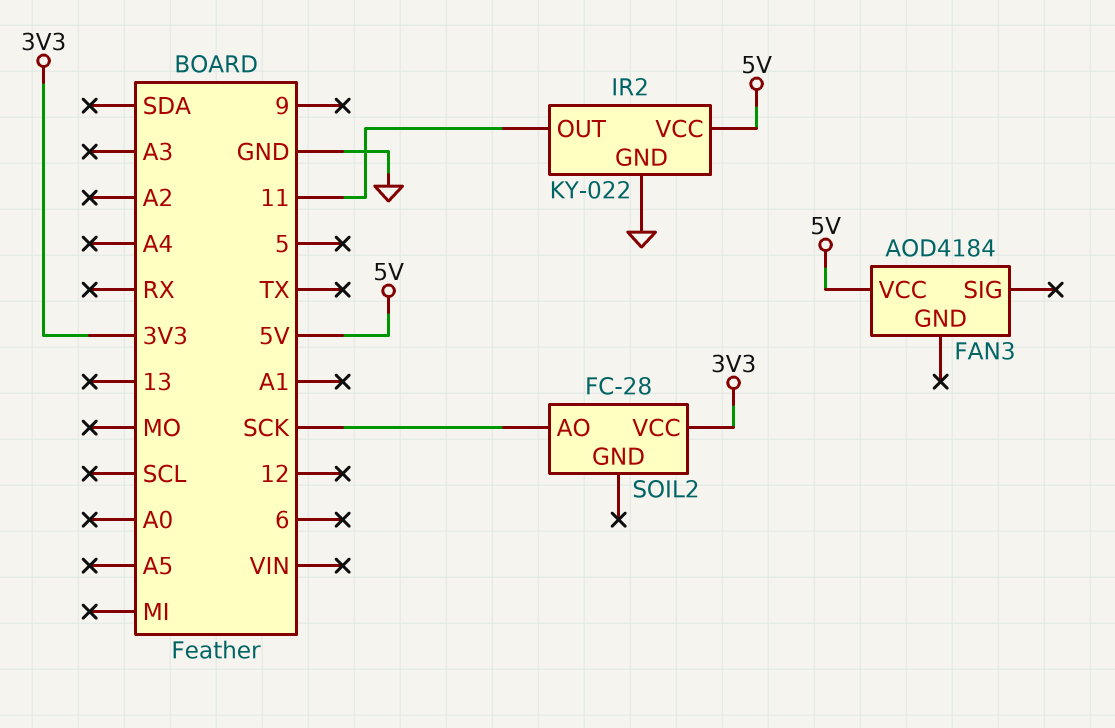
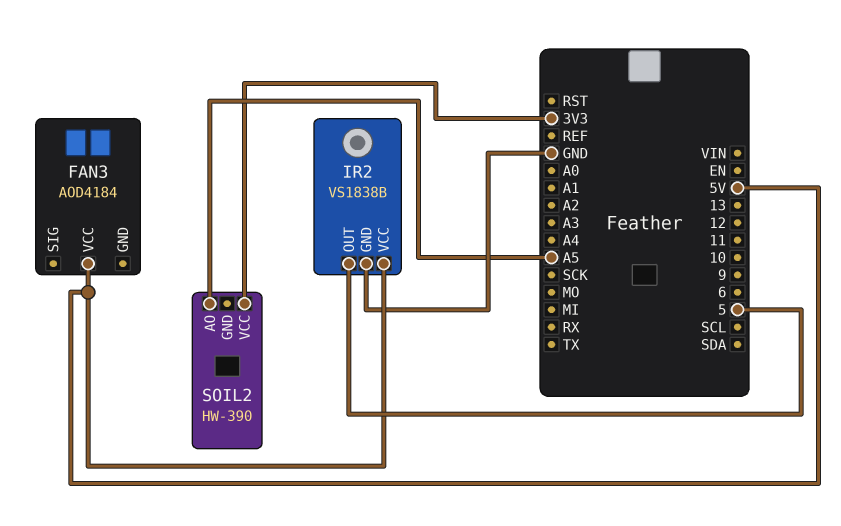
IR2: KY-022 -> VS1838B
IR2 pin OUT: 11 -> 5
SOIL2: FC-28 -> HW-390
SOIL2 pin AO: SCK -> A5

